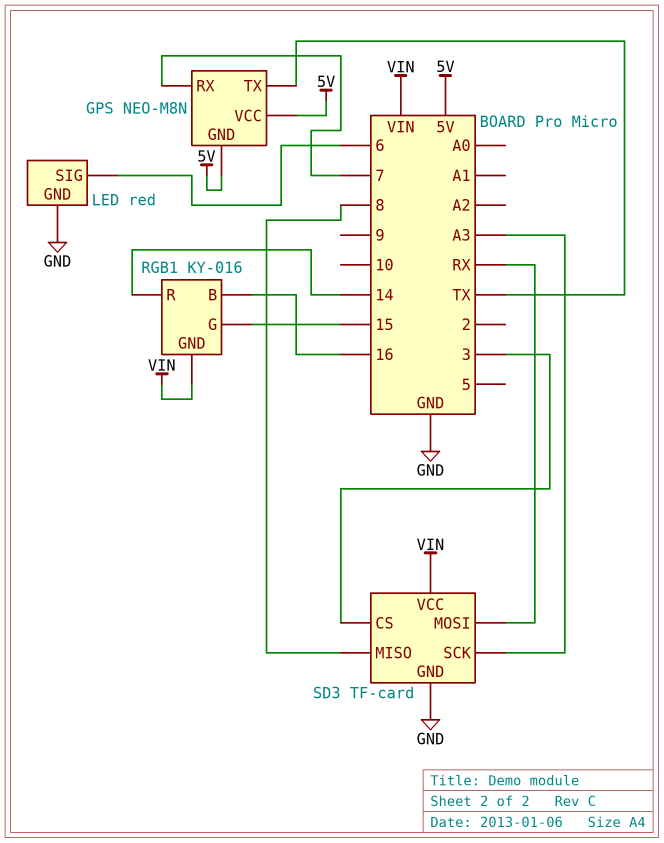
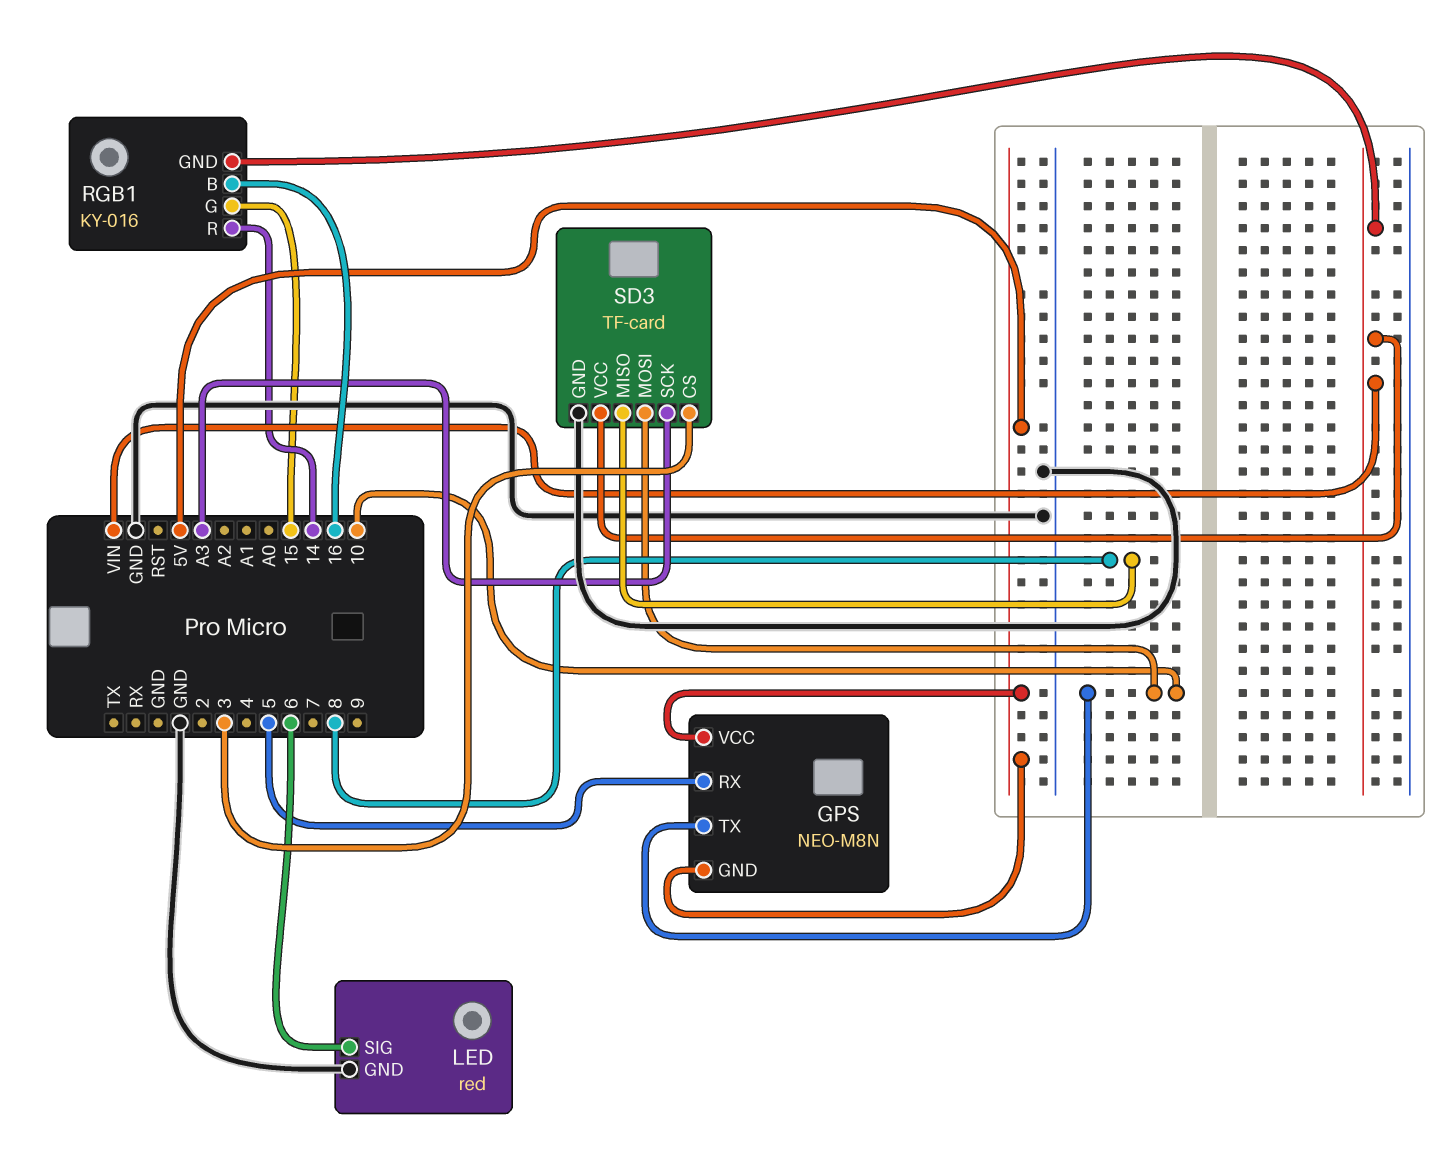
GPS pin RX: 7 -> 5
GPS pin TX: TX -> 10
SD3 pin MOSI: RX -> 10

